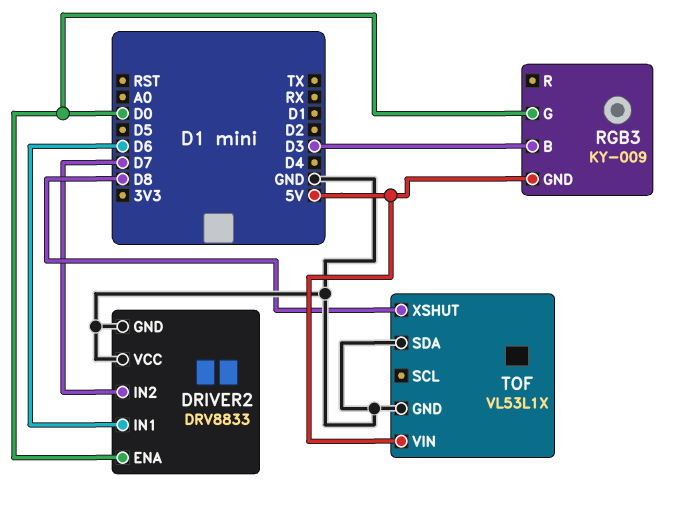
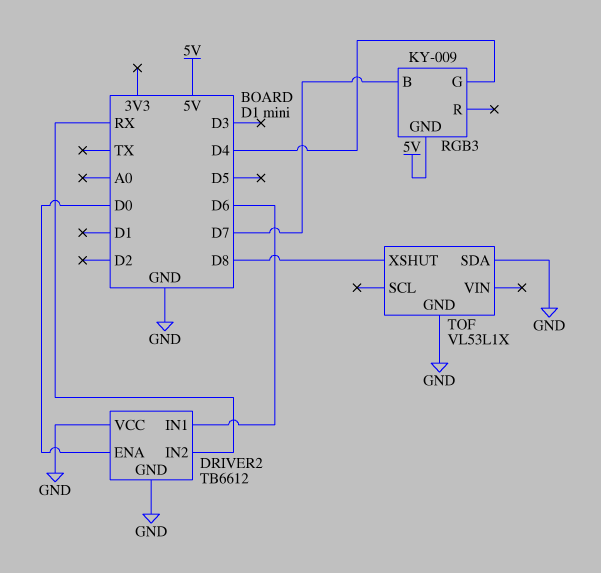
DRIVER2: DRV8833 -> TB6612
DRIVER2 pin IN2: D7 -> RX
RGB3 pin B: D3 -> D7
RGB3 pin G: D0 -> D4
TOF pin VIN: 5V -> none

